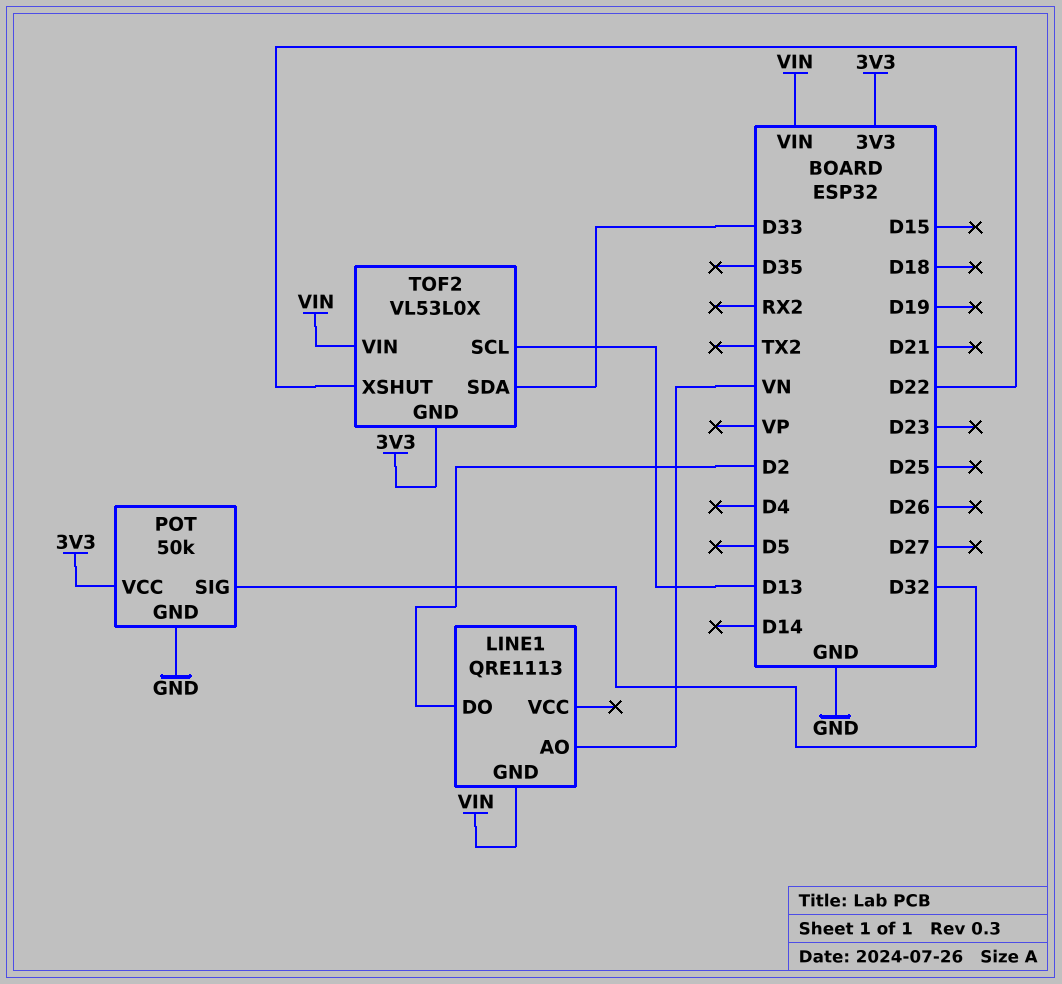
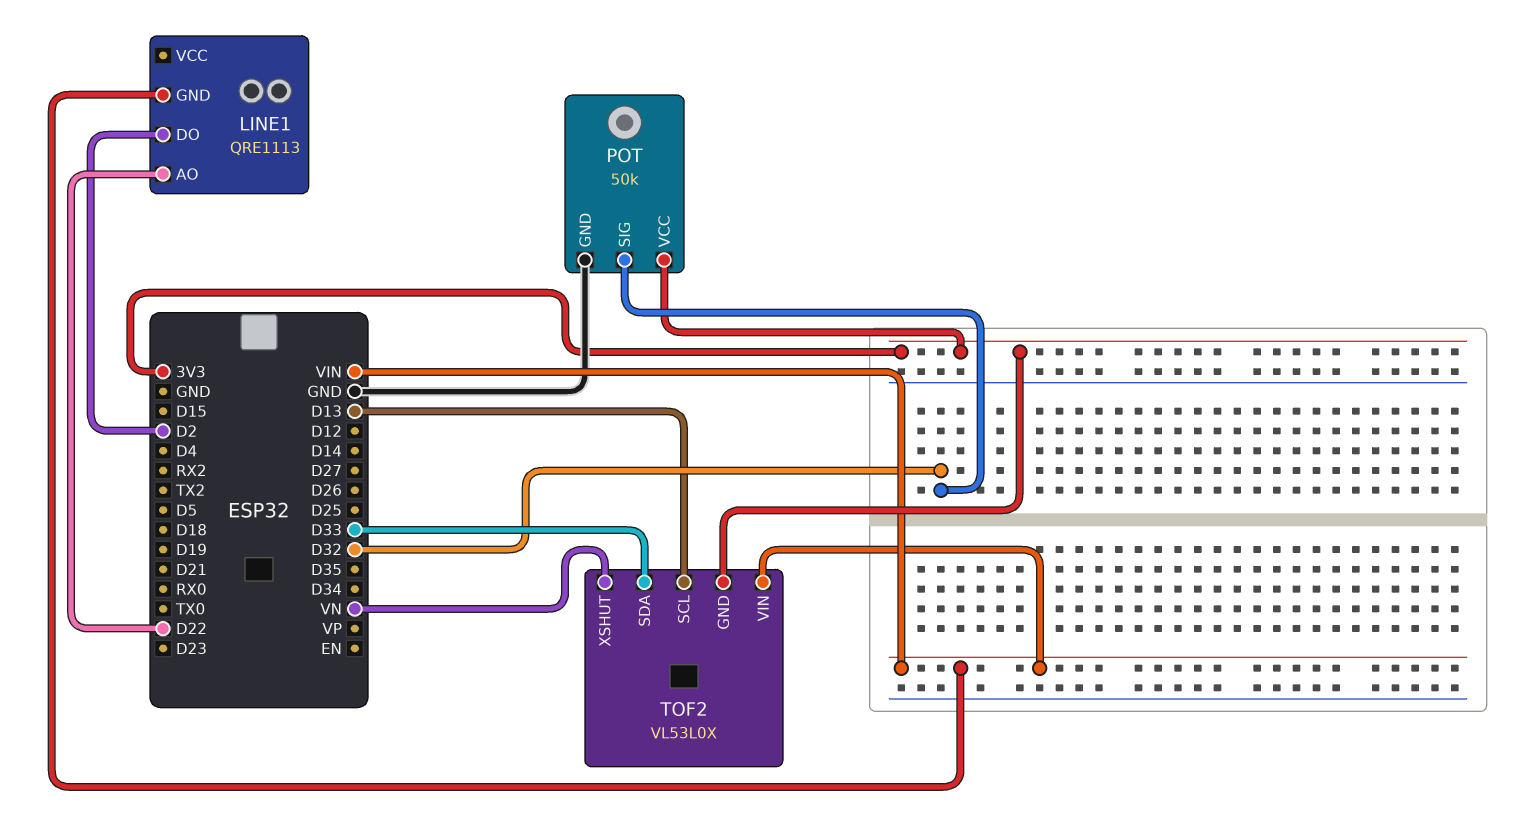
LINE1 pin AO: VN -> D22
TOF2 pin XSHUT: D22 -> VN

